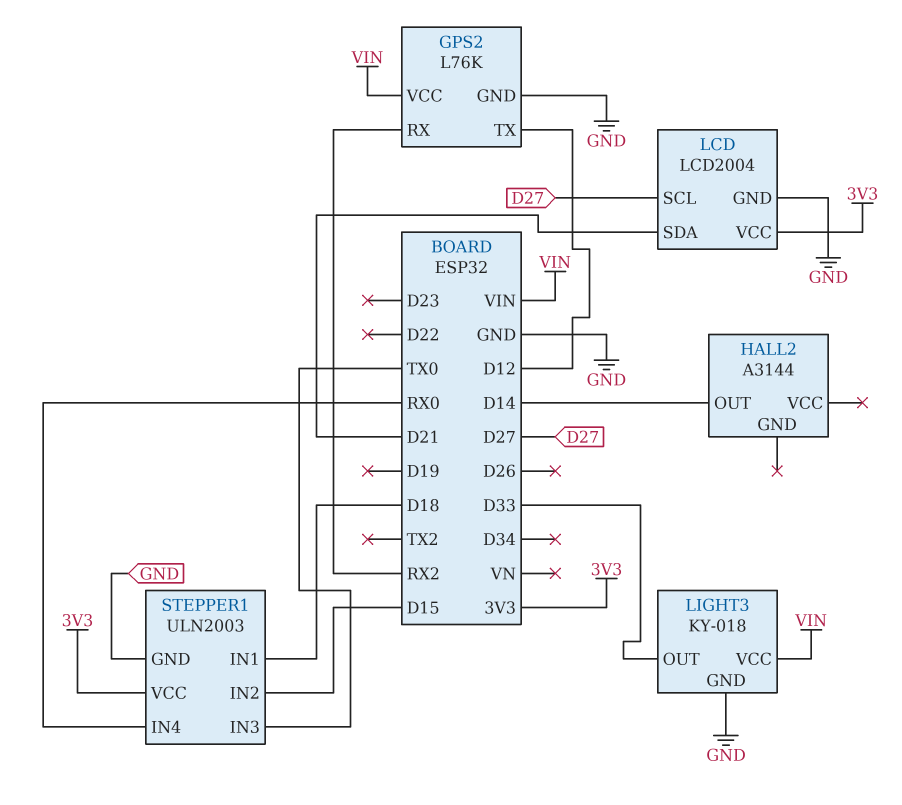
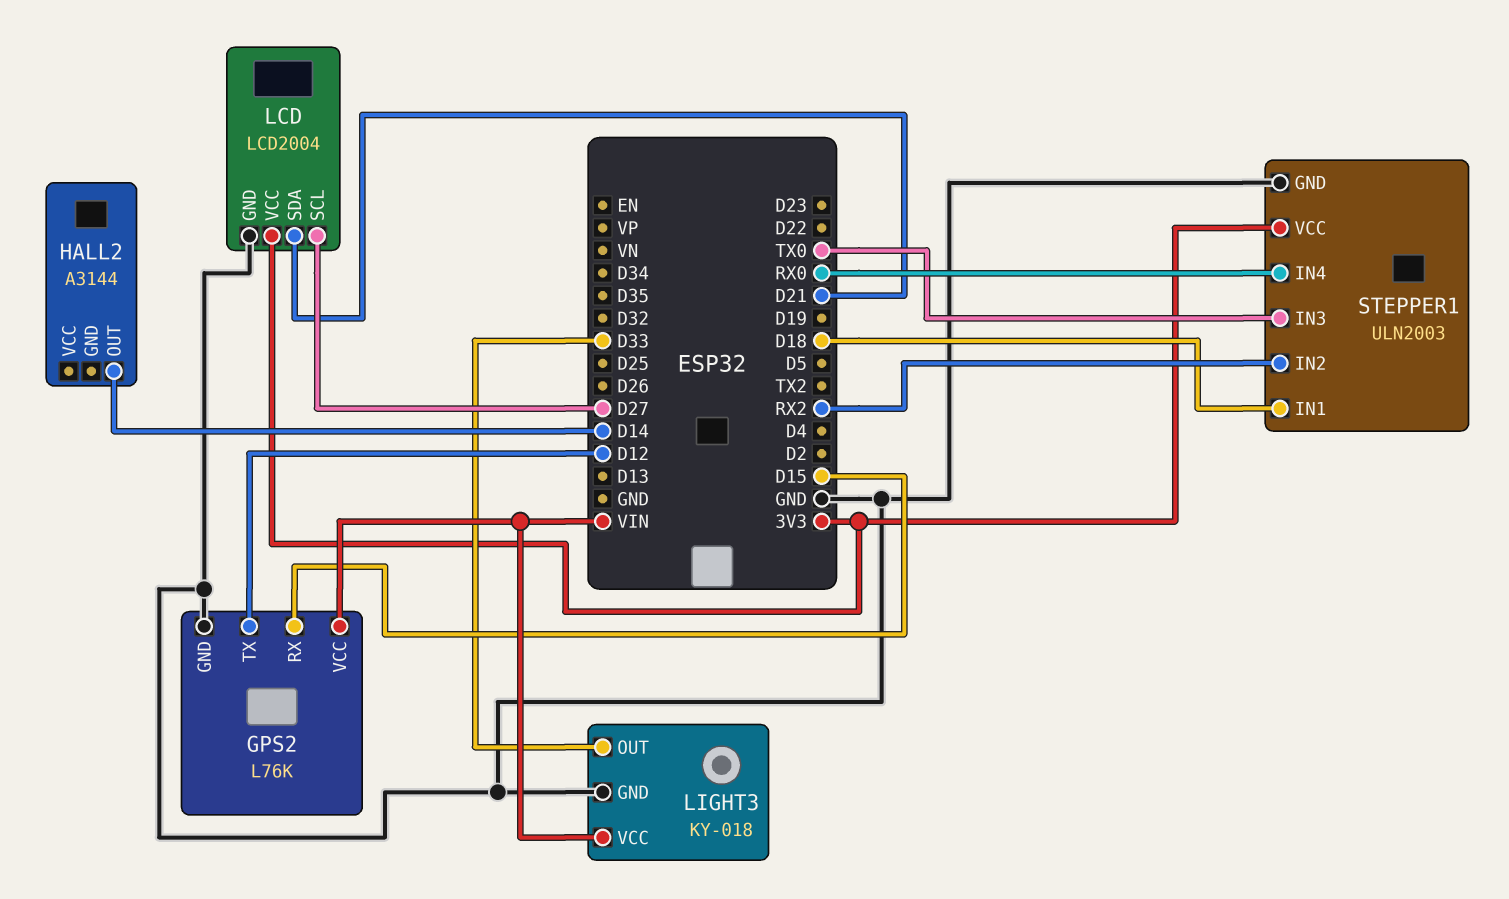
GPS2 pin RX: RX2 -> D15
STEPPER1 pin IN2: D15 -> RX2

